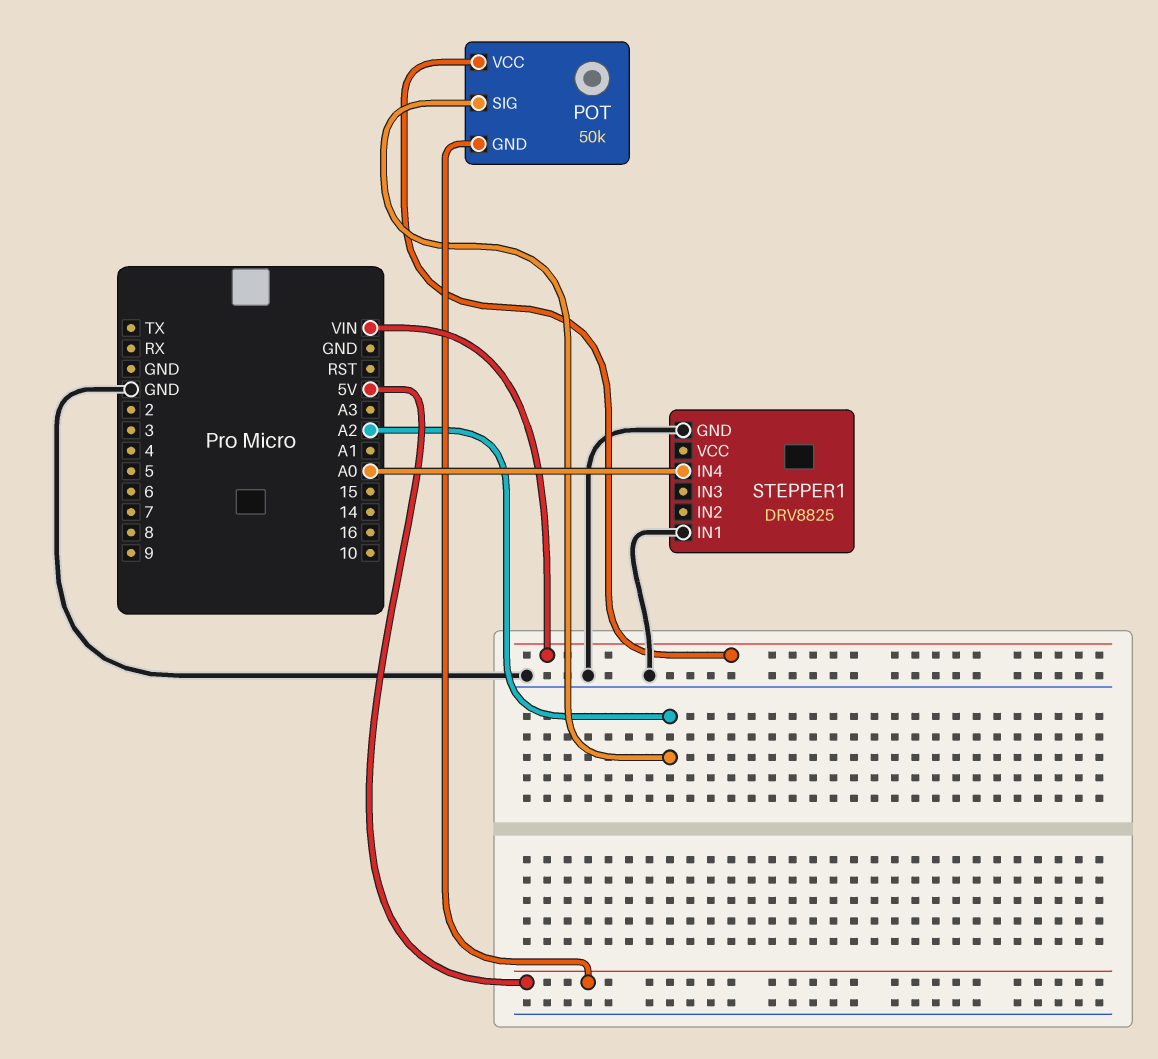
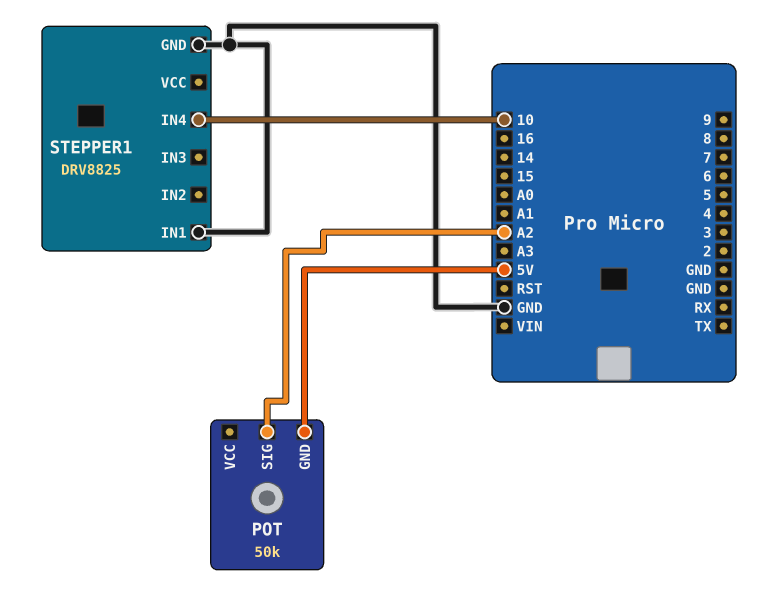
POT pin VCC: VIN -> none
STEPPER1 pin IN4: A0 -> 10

